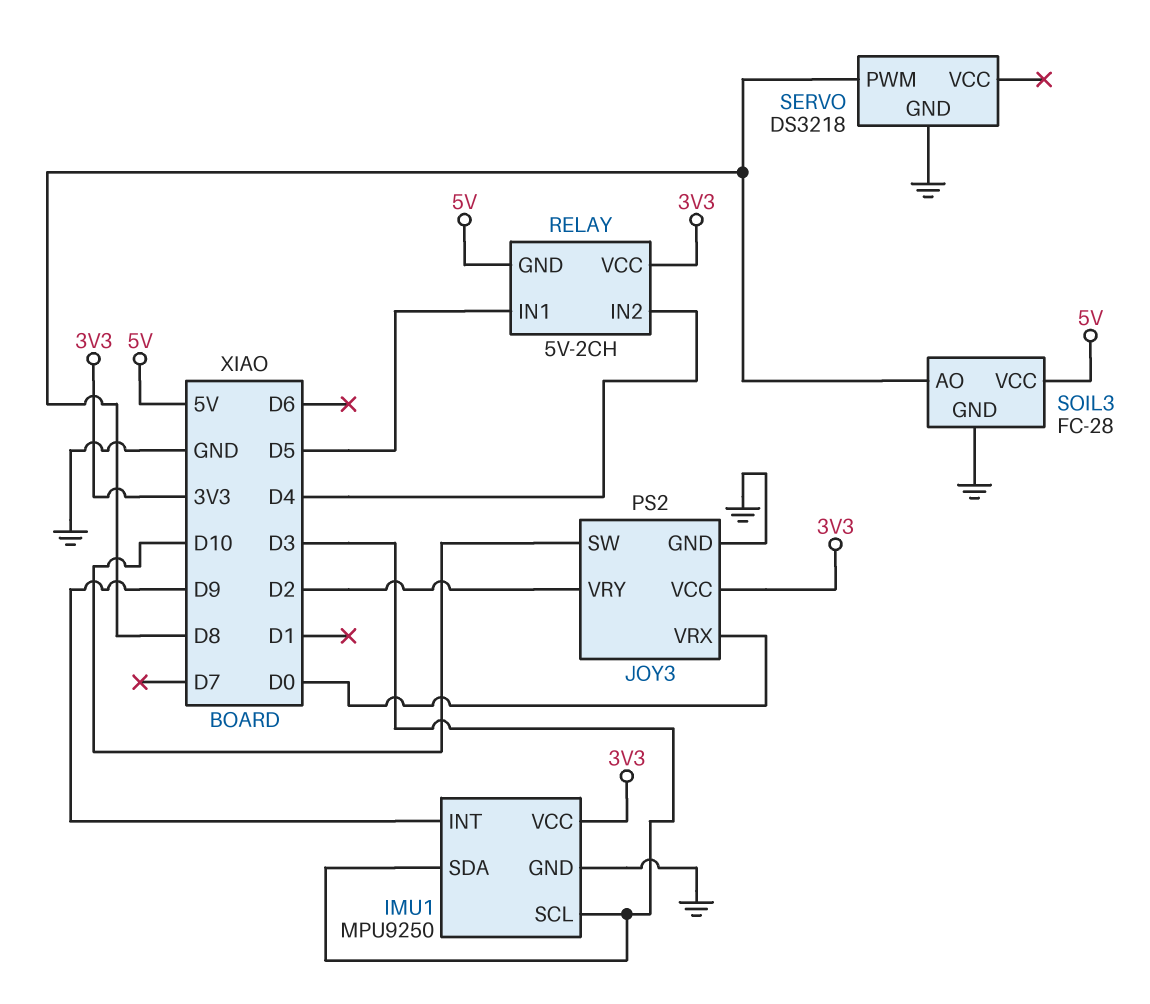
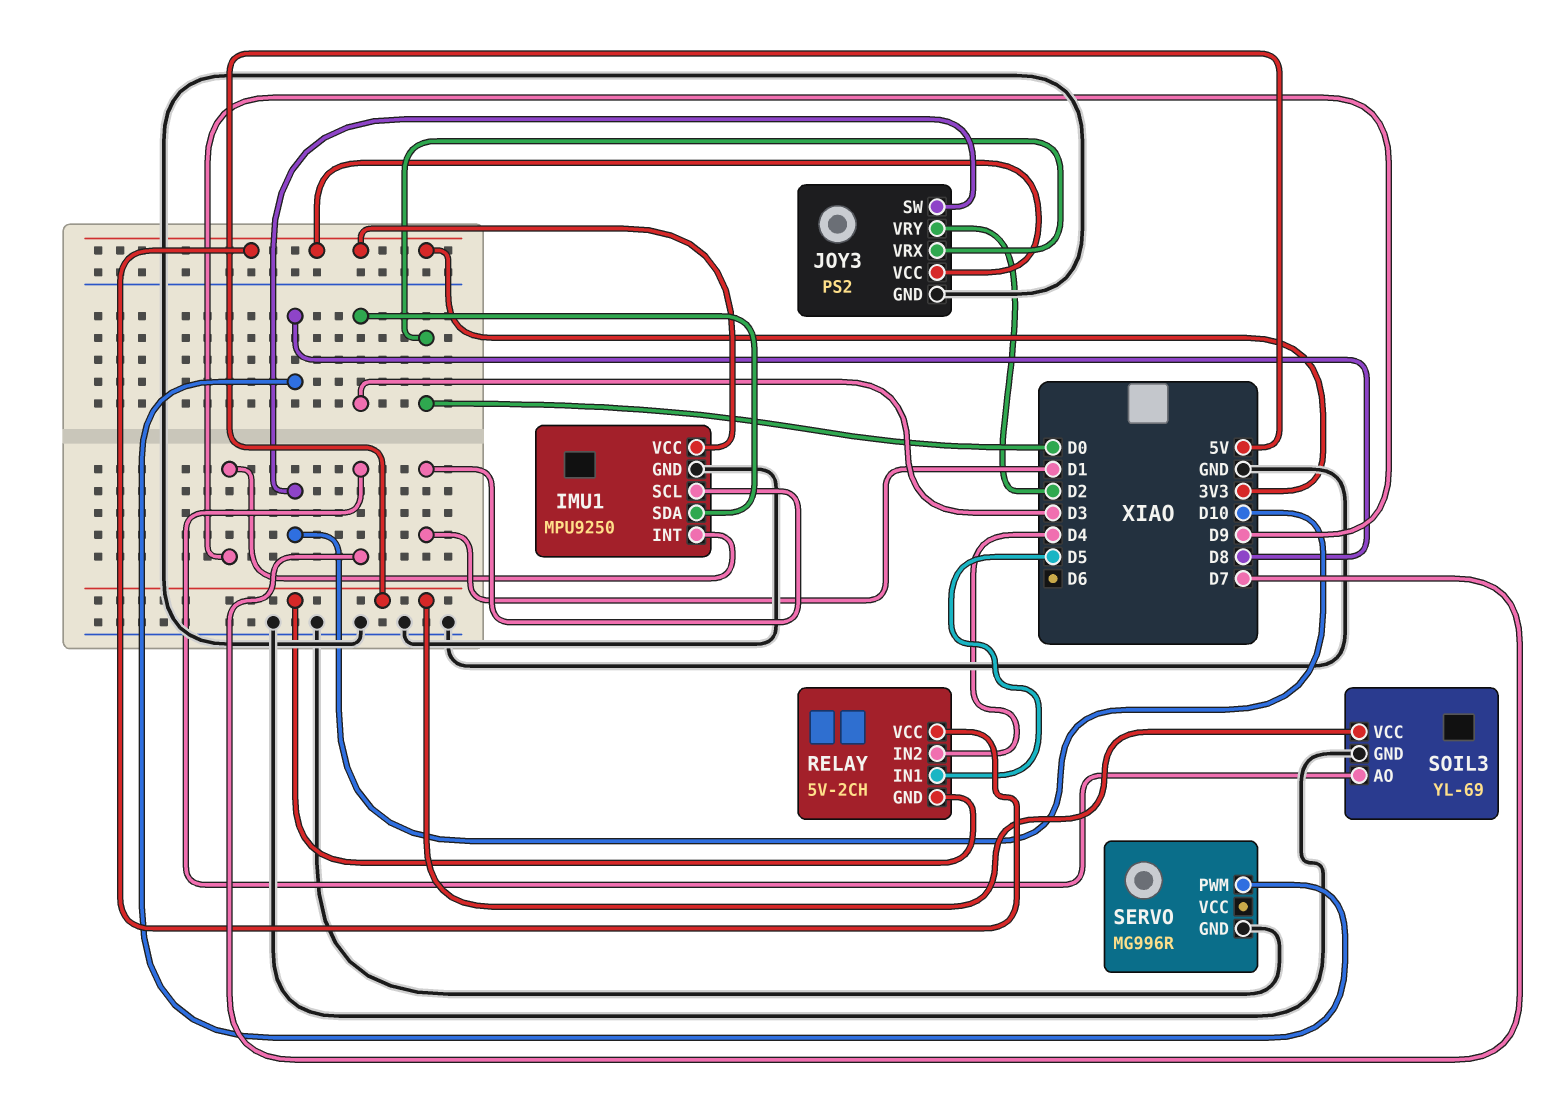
IMU1 pin SCL: D3 -> D1
SERVO: DS3218 -> MG996R
SOIL3: FC-28 -> YL-69
SOIL3 pin AO: D8 -> D7

